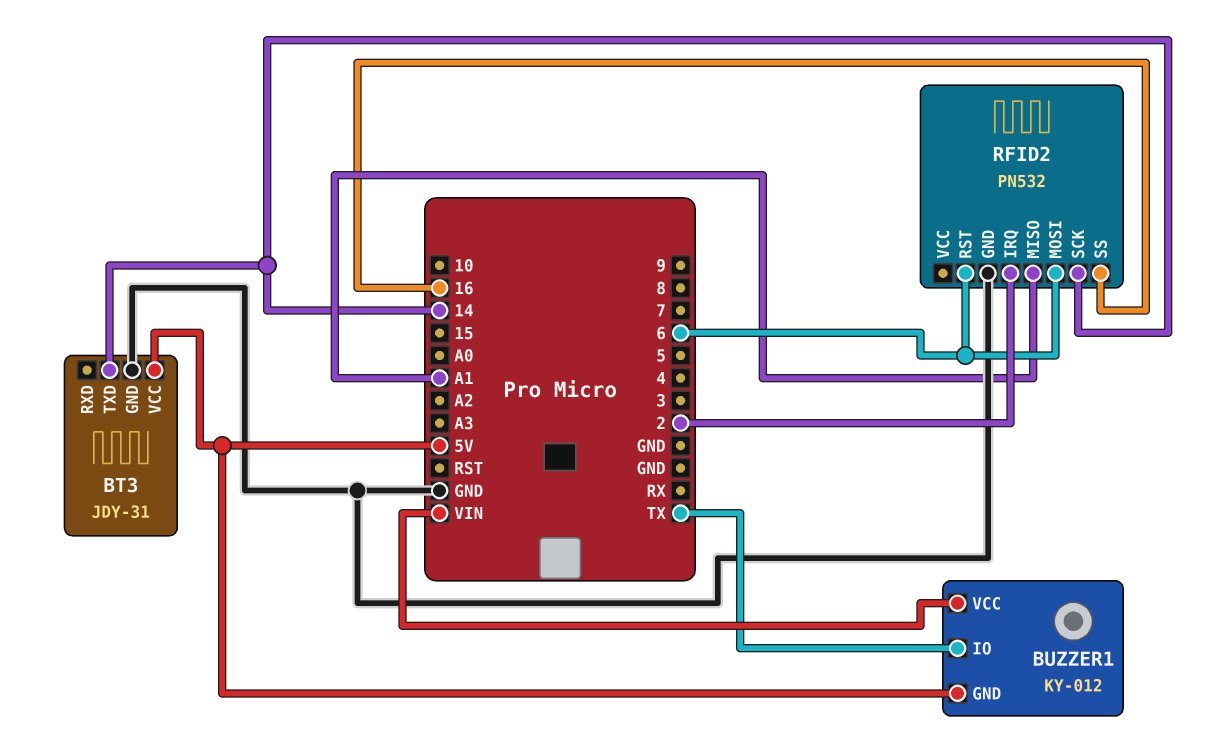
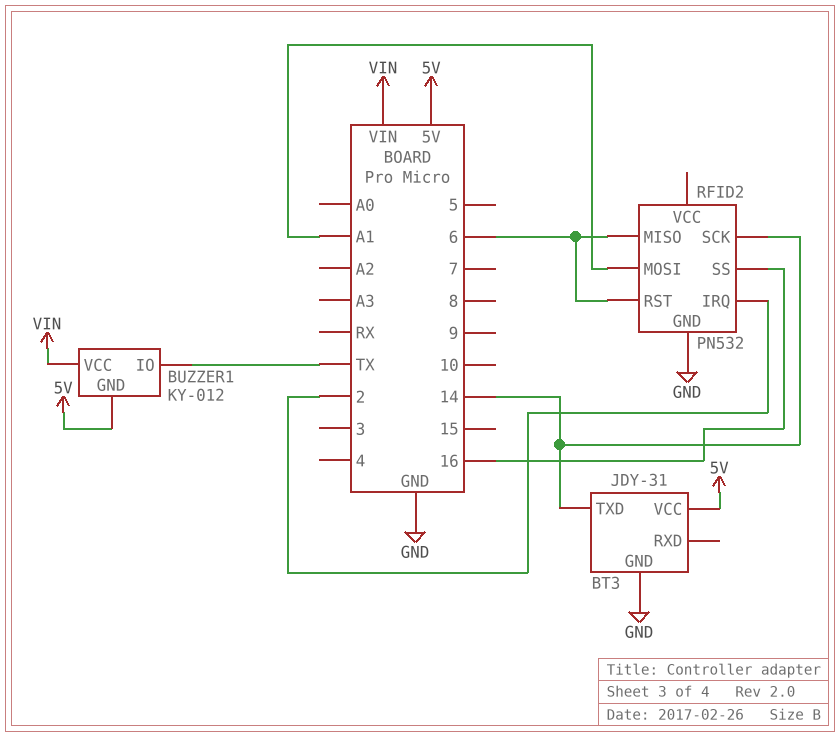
RFID2 pin MISO: A1 -> 6
RFID2 pin MOSI: 6 -> A1

